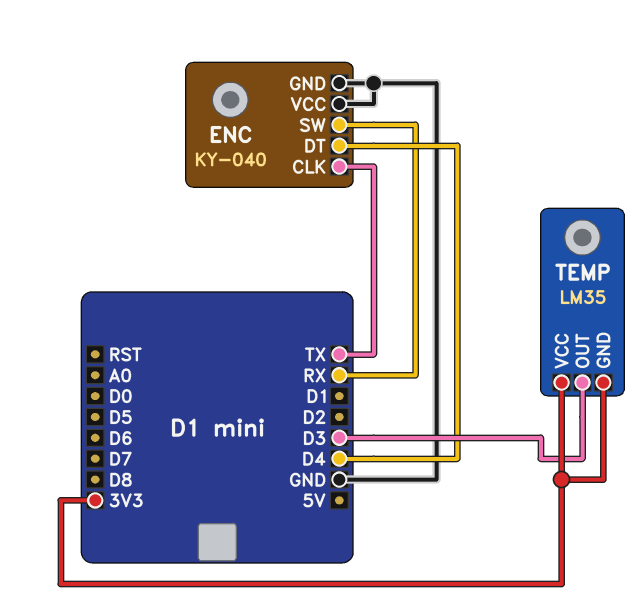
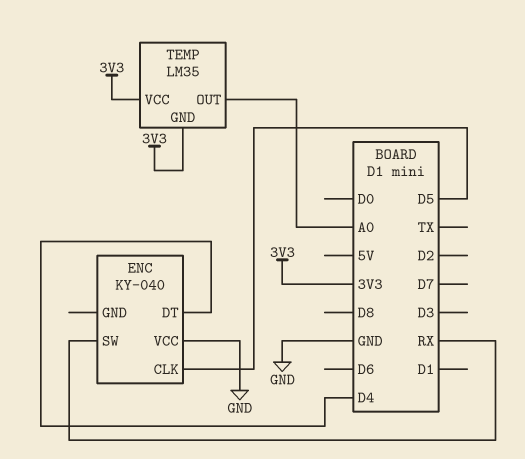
ENC pin CLK: TX -> D5
ENC pin GND: GND -> none
TEMP pin OUT: D3 -> A0

